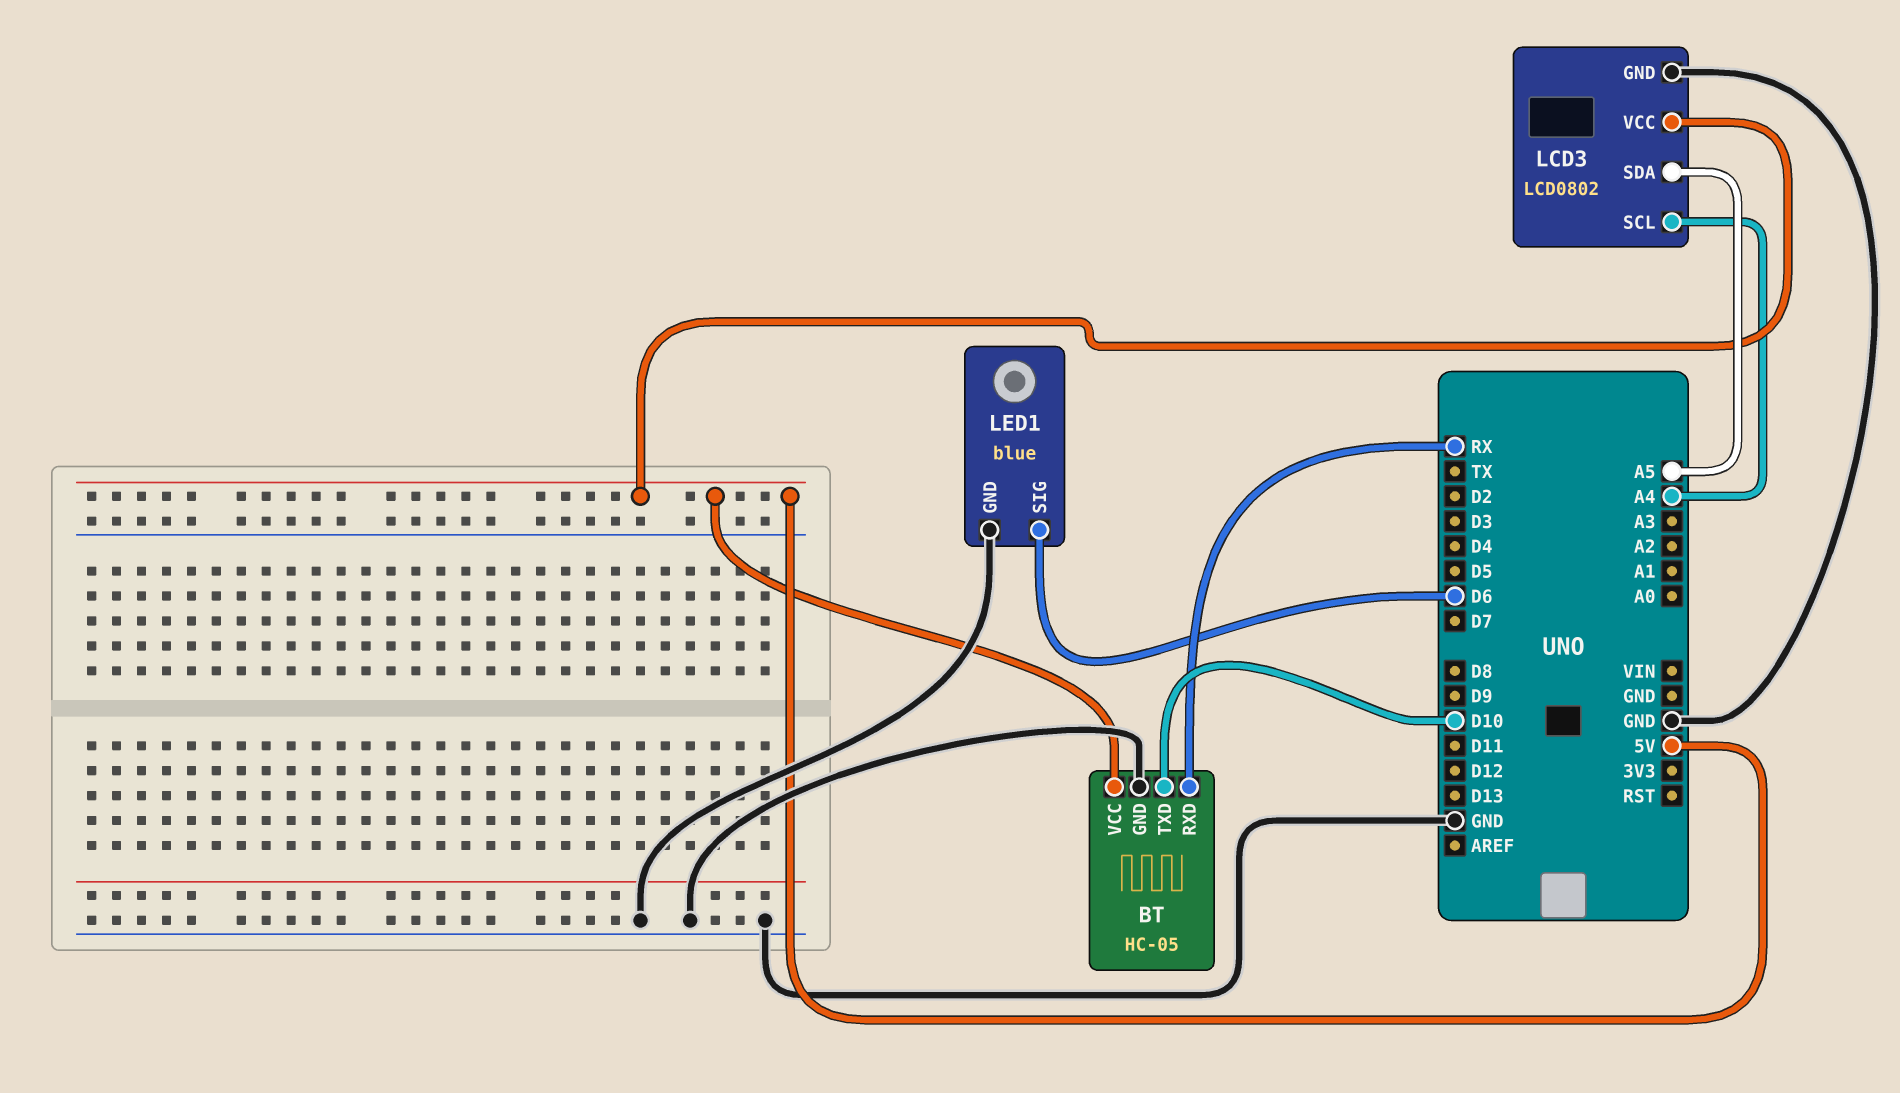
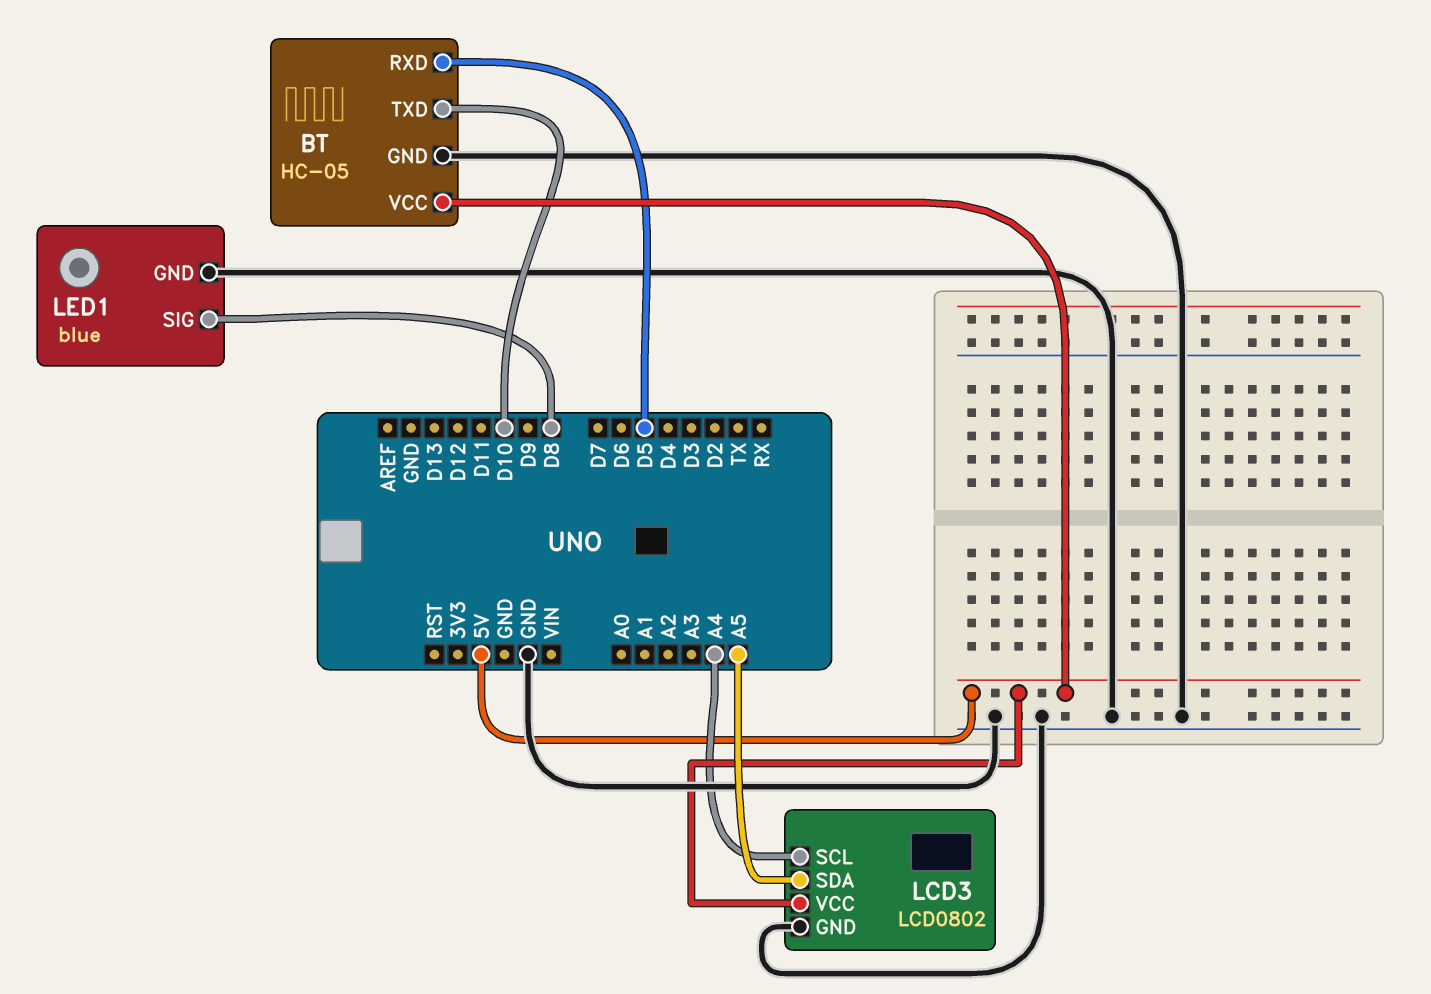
BT pin RXD: RX -> D5
LED1 pin SIG: D6 -> D8

